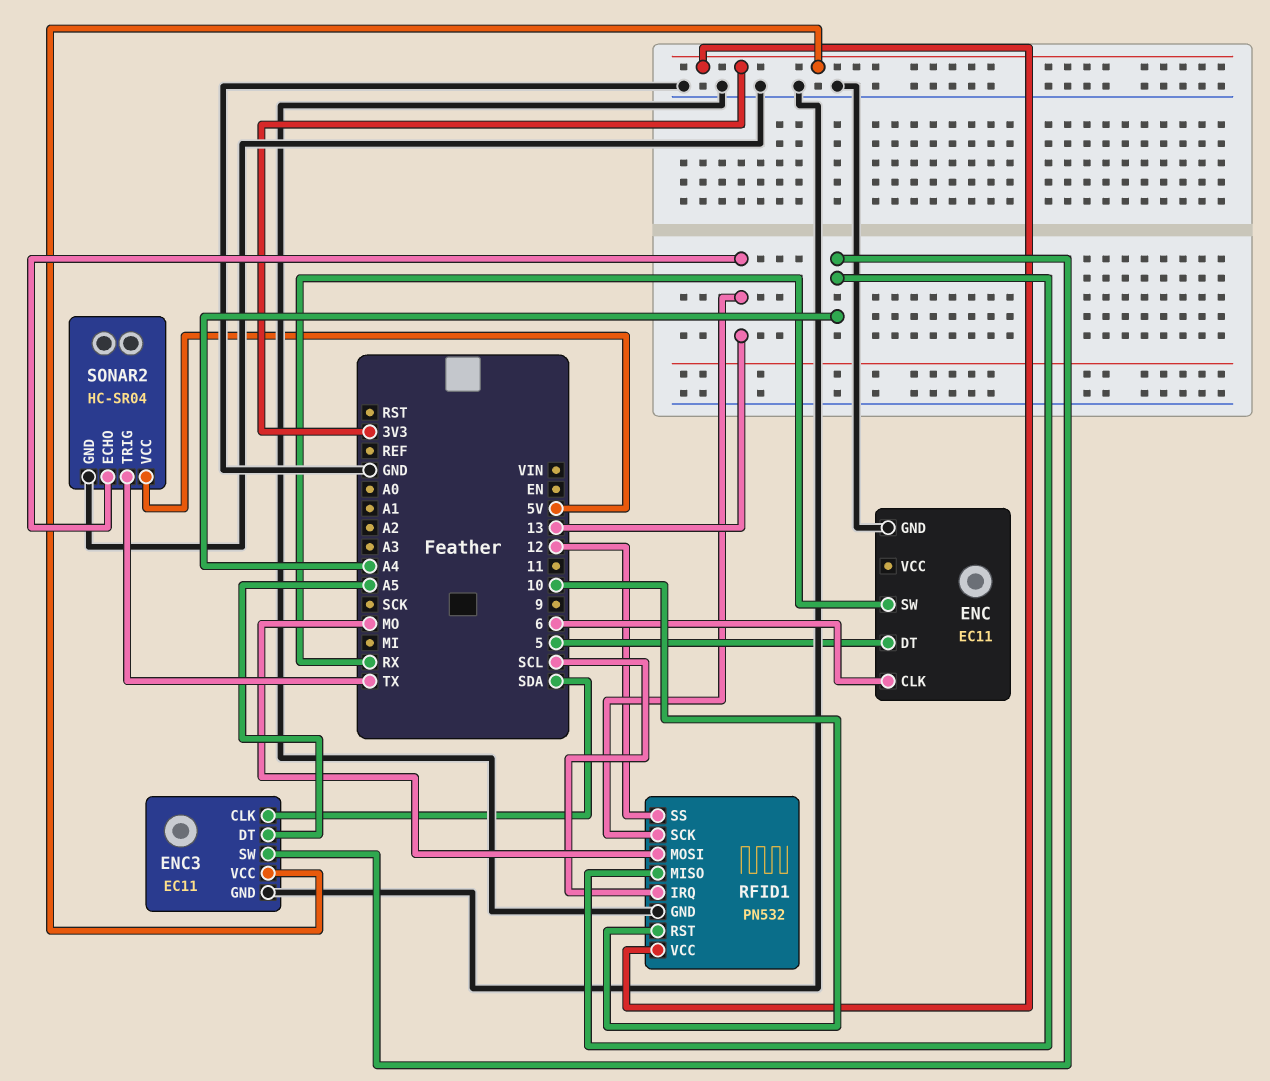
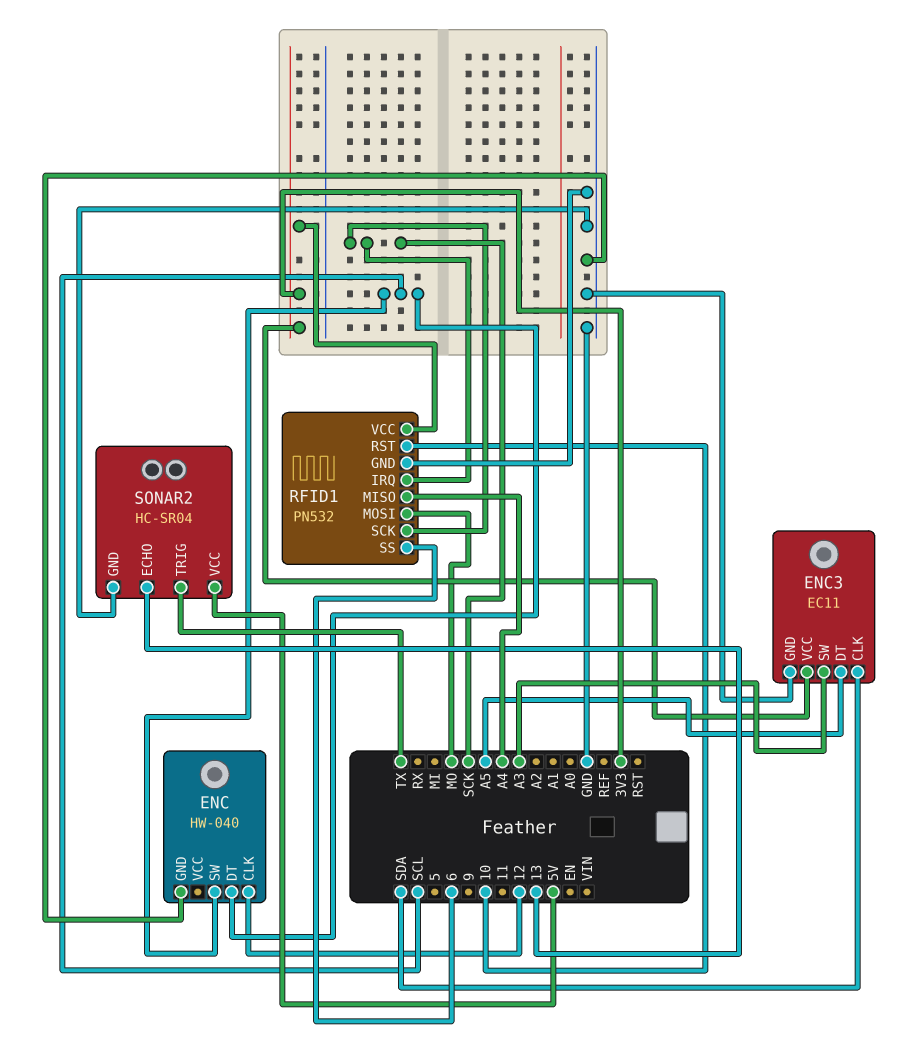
ENC: EC11 -> HW-040
ENC pin CLK: 6 -> 12
ENC pin DT: 5 -> SCL
ENC pin SW: RX -> SCL
ENC3 pin SW: A4 -> A3
RFID1 pin IRQ: SCL -> SCK
RFID1 pin SCK: 13 -> SCK
RFID1 pin SS: 12 -> 6

